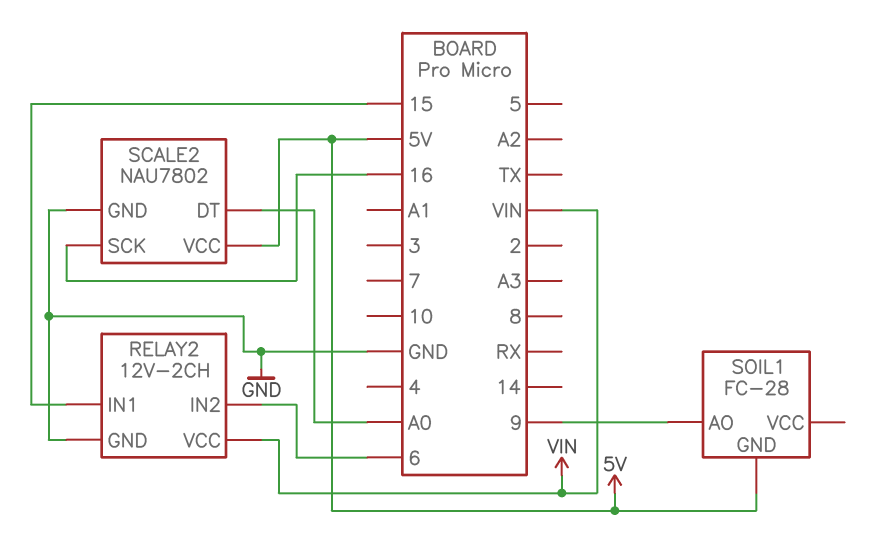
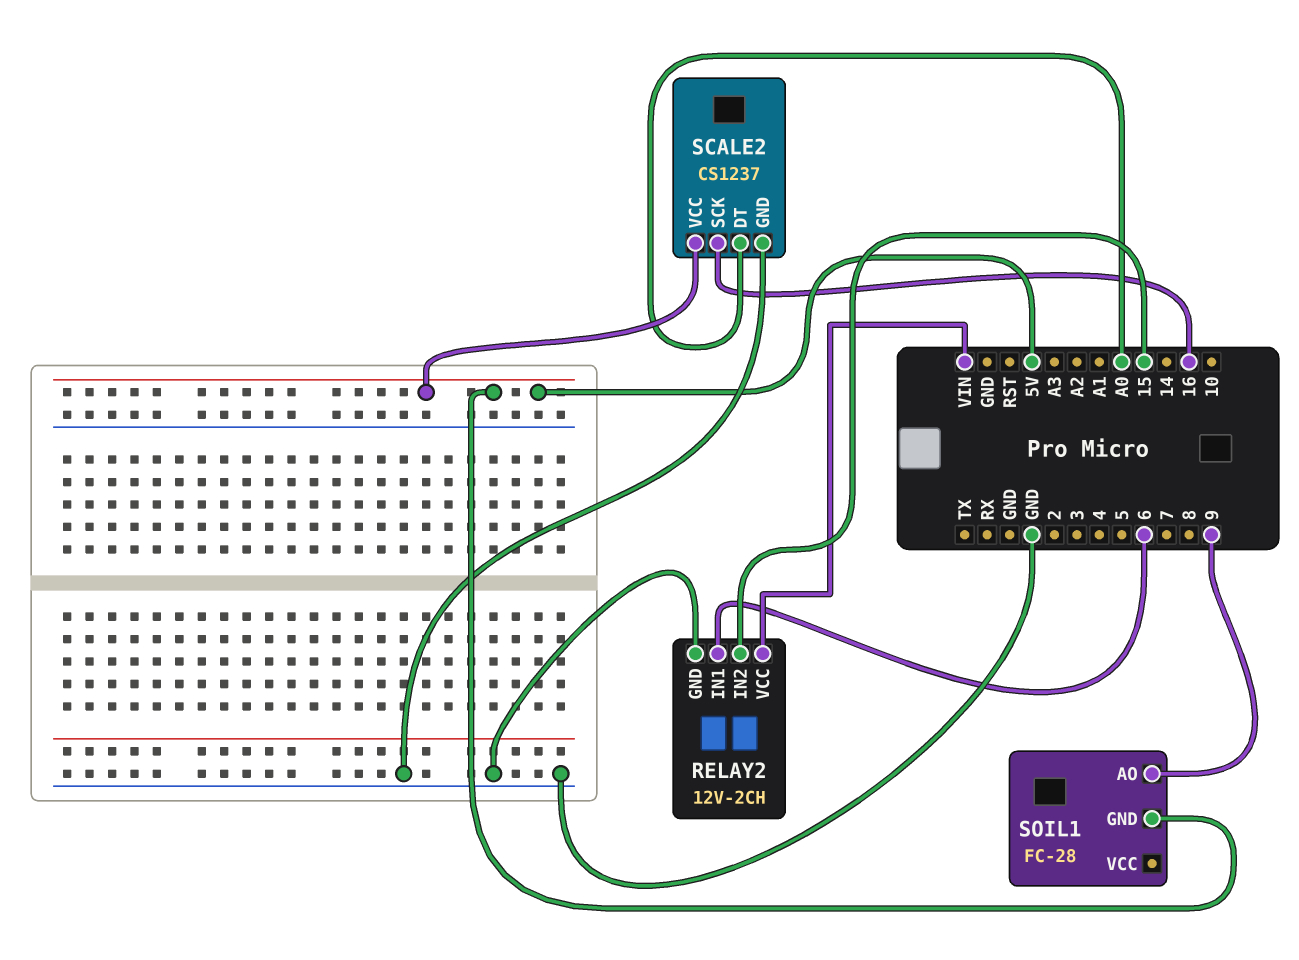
RELAY2 pin IN1: 15 -> 6
RELAY2 pin IN2: 6 -> 15
SCALE2: NAU7802 -> CS1237

